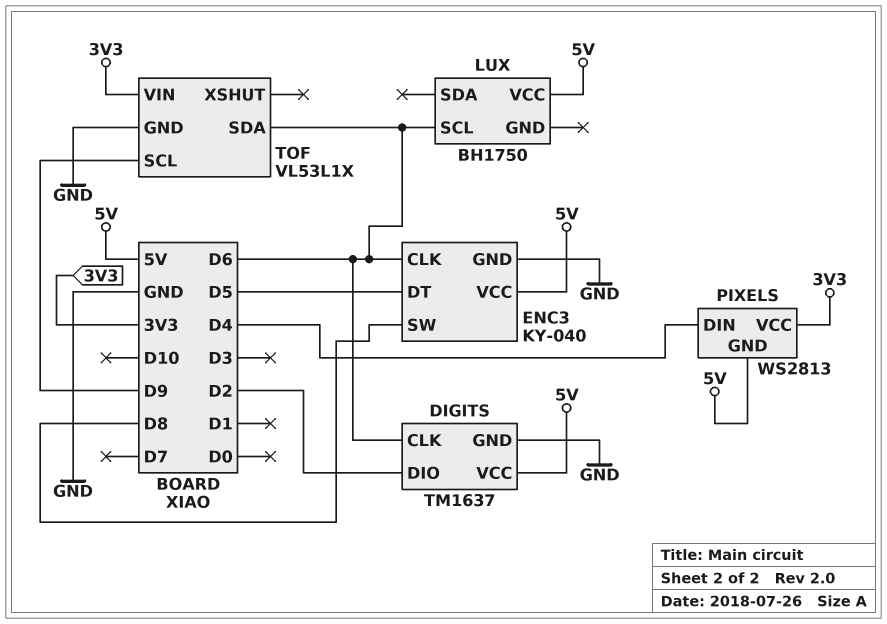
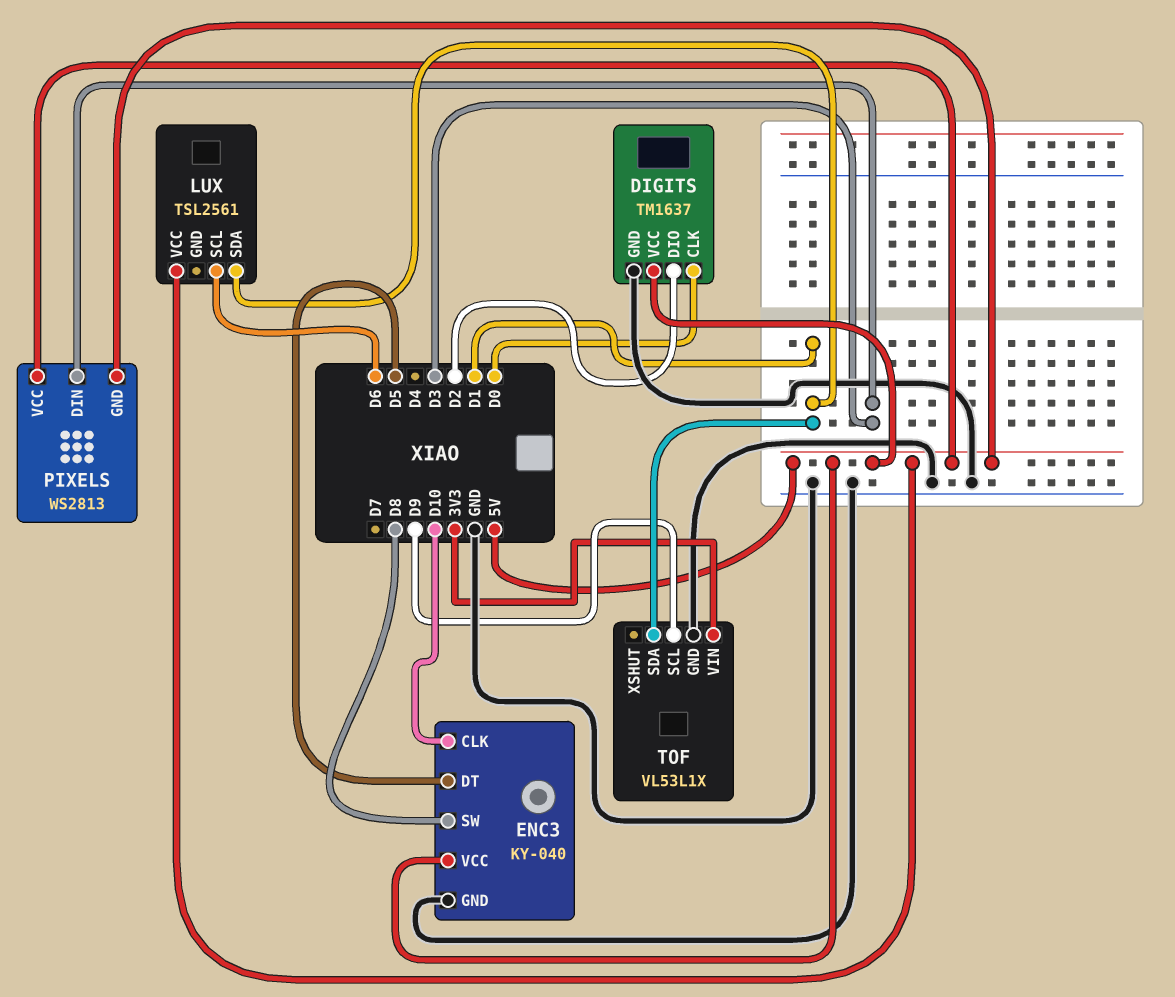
DIGITS pin CLK: D6 -> D0
ENC3 pin CLK: D6 -> D10
LUX: BH1750 -> TSL2561
LUX pin SDA: none -> D1
PIXELS pin DIN: D4 -> D3
PIXELS pin VCC: 3V3 -> 5V
TOF pin SDA: D6 -> D1

